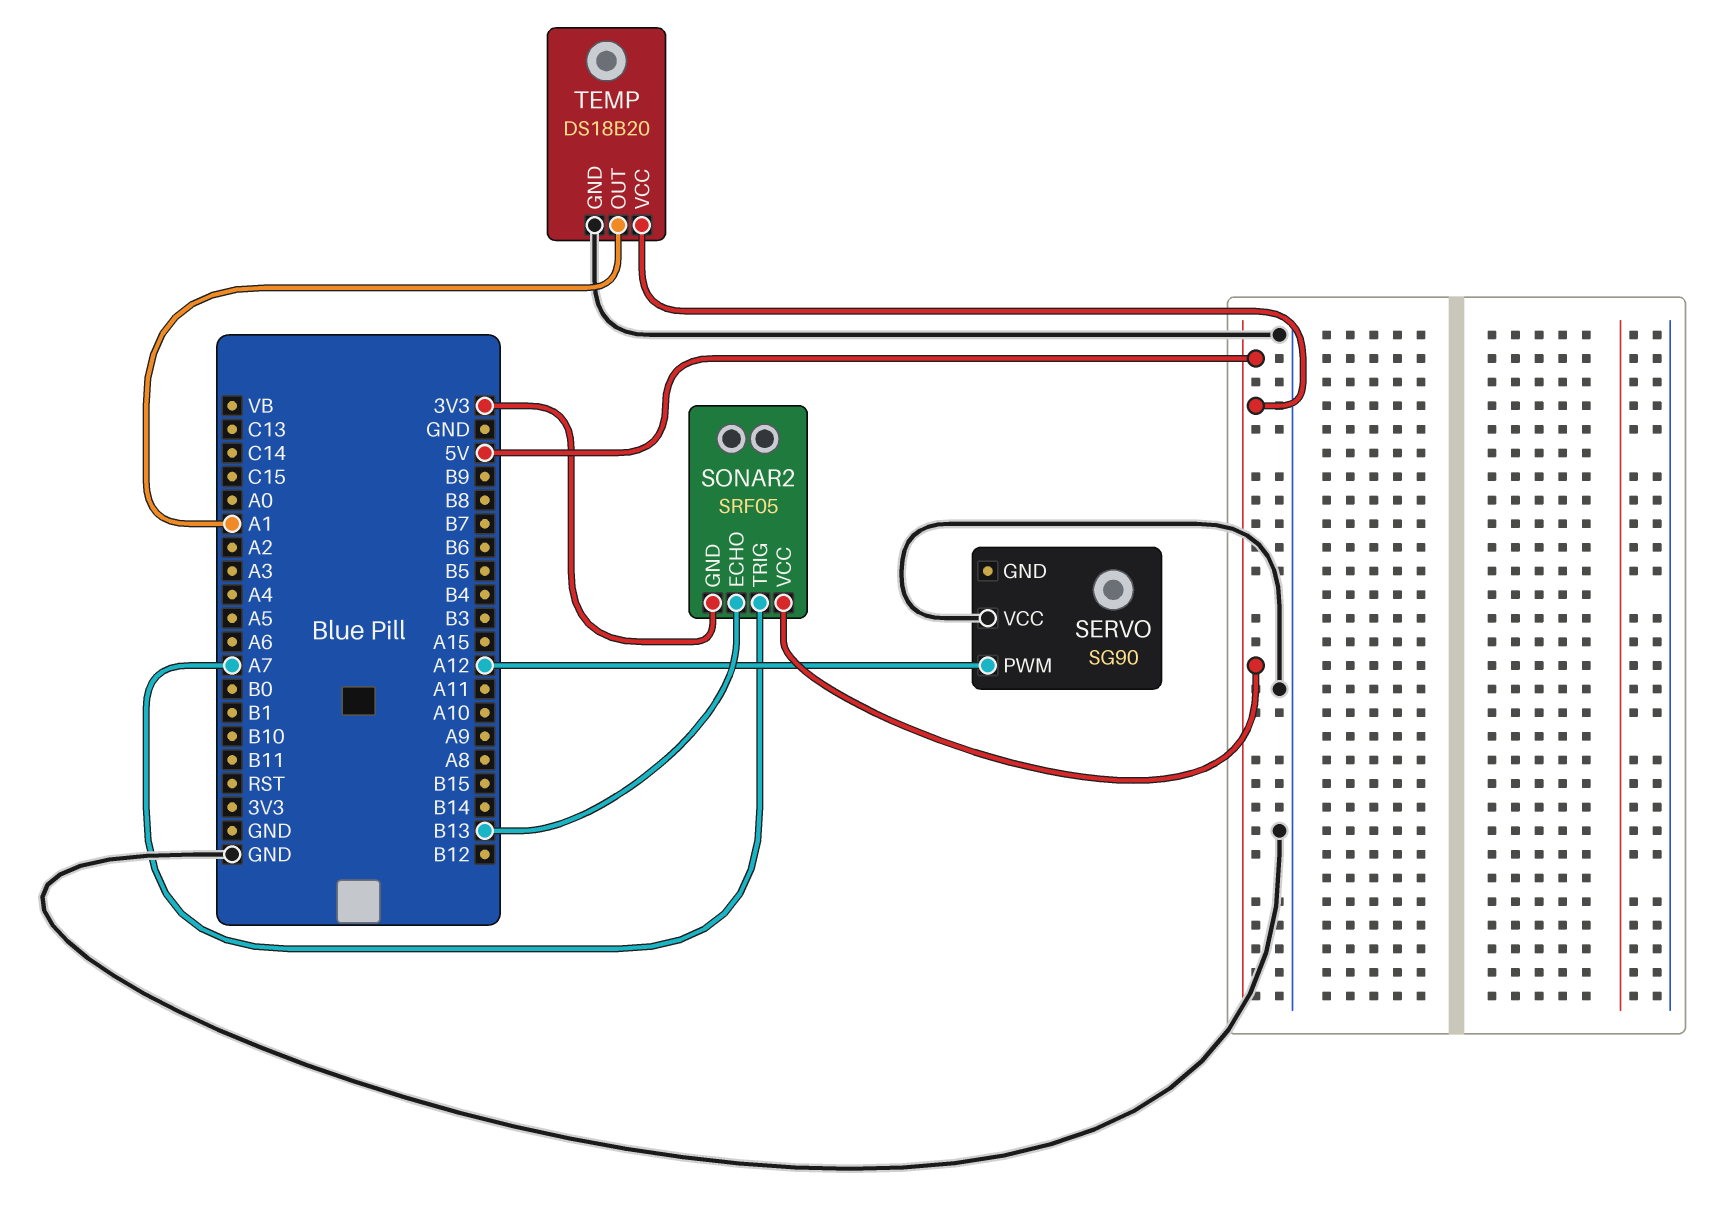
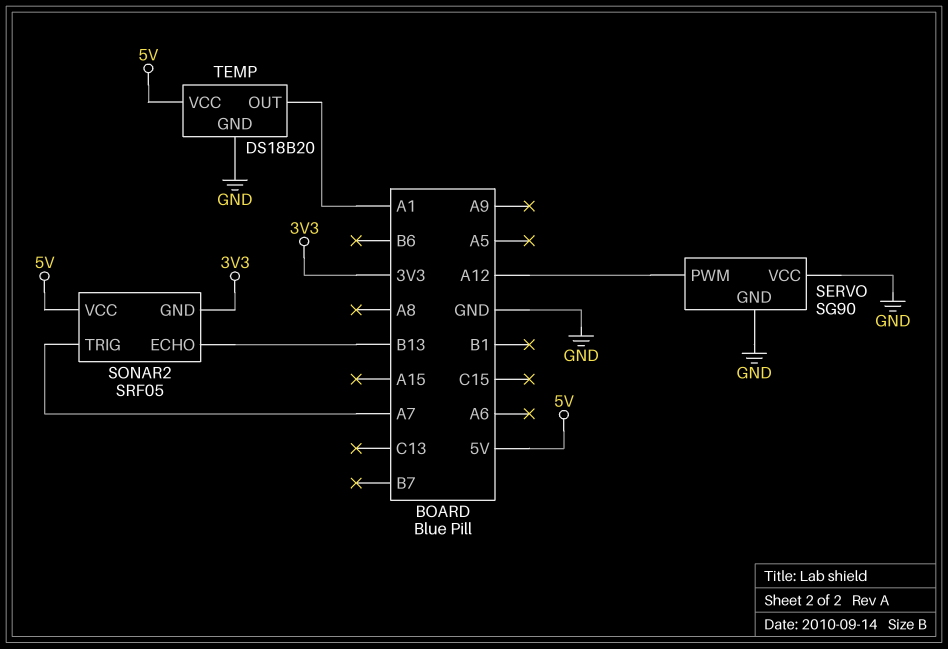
SERVO pin GND: none -> GND

